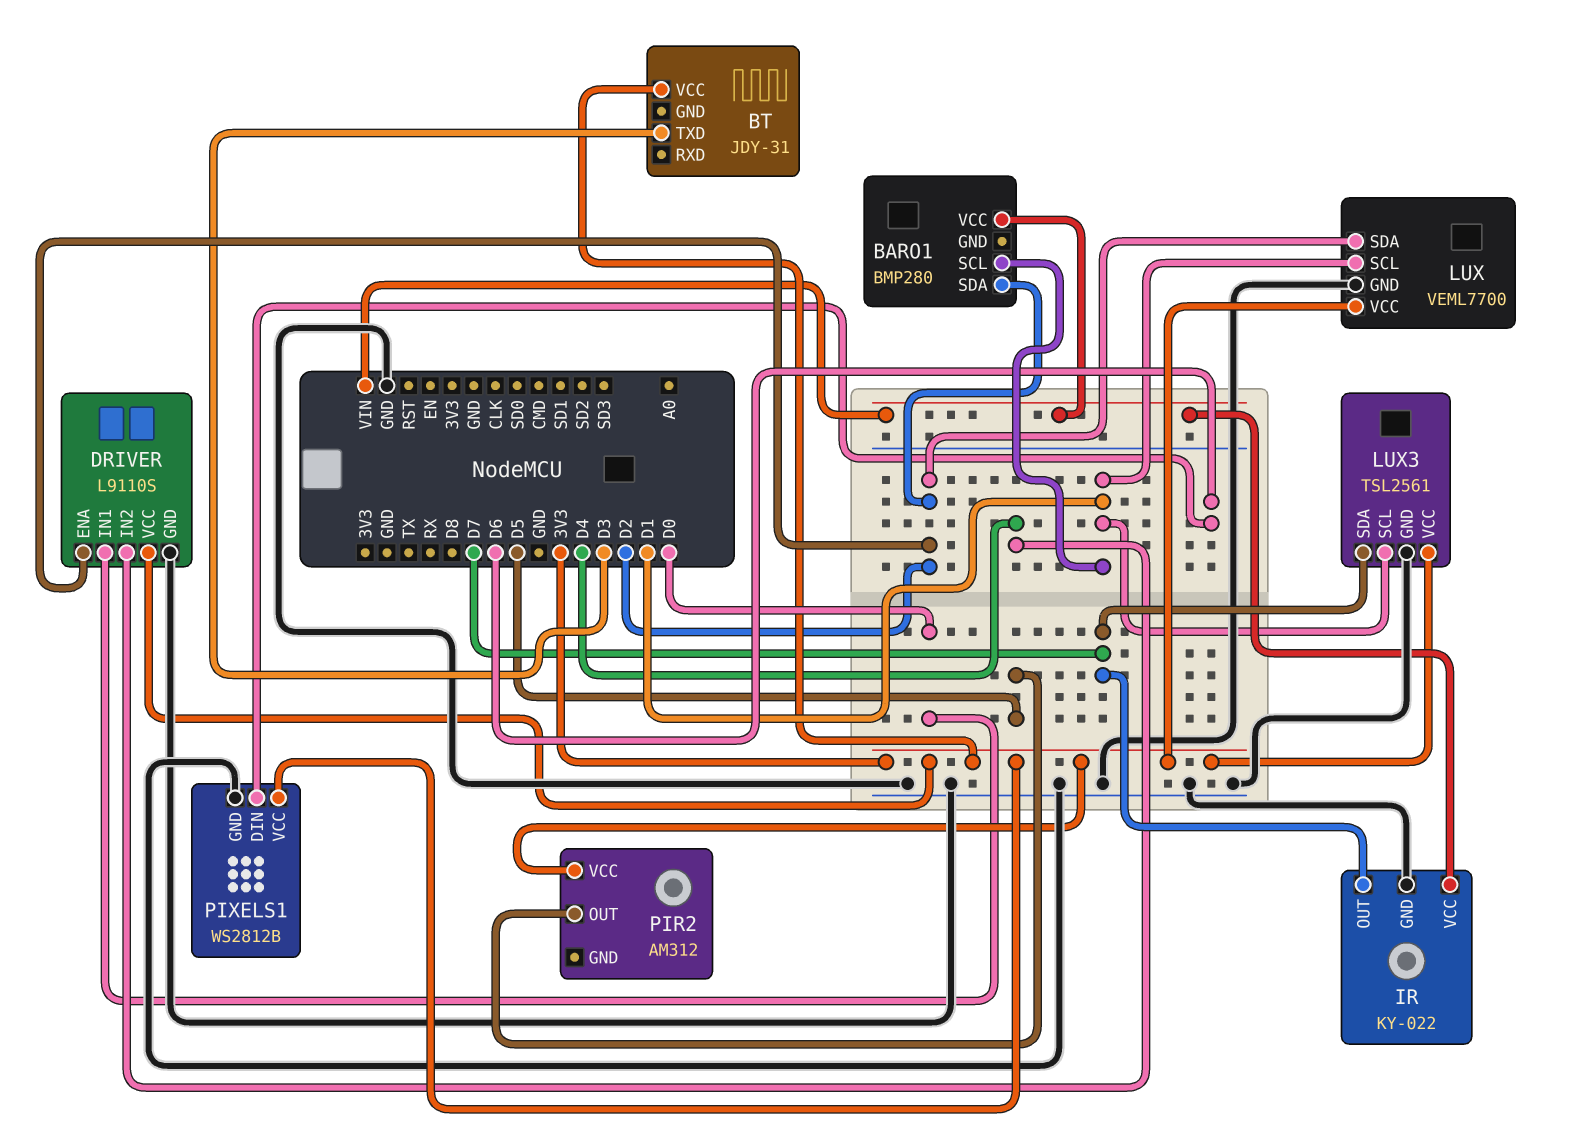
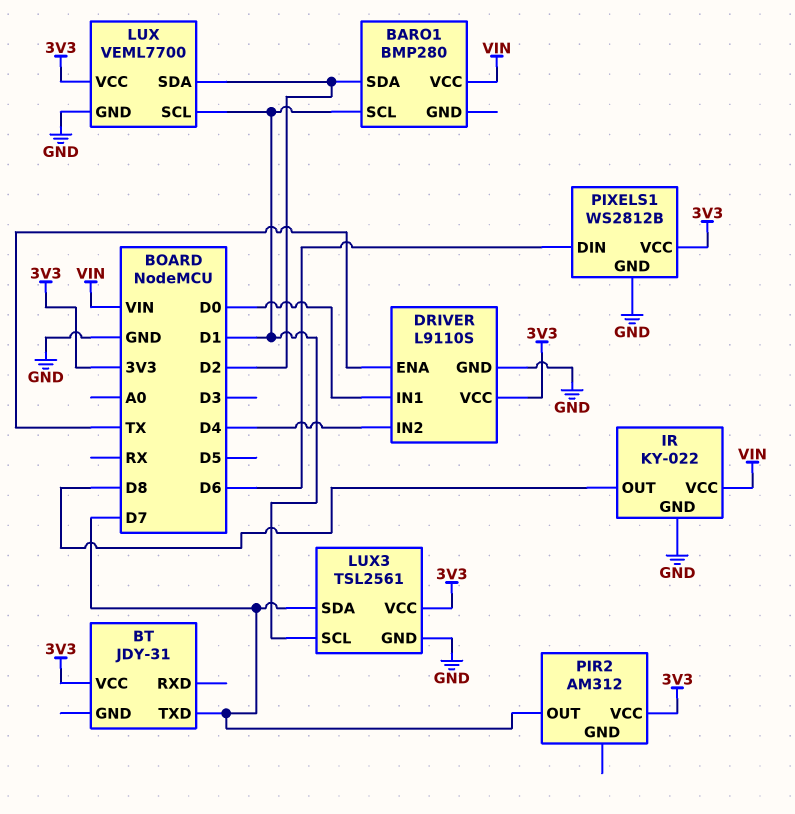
BT pin TXD: D3 -> D7
DRIVER pin ENA: D2 -> TX
IR pin OUT: D7 -> D8
PIR2 pin OUT: D5 -> D7

